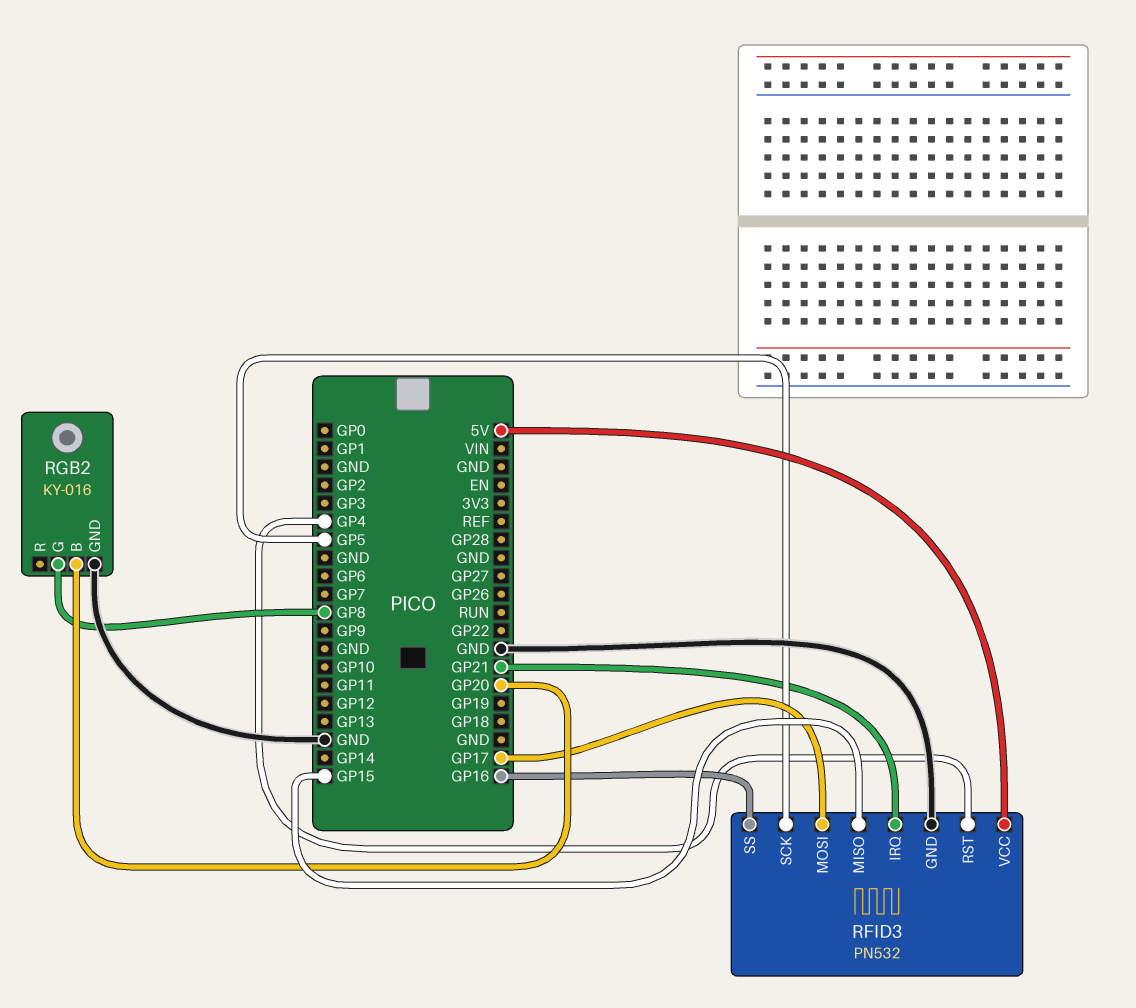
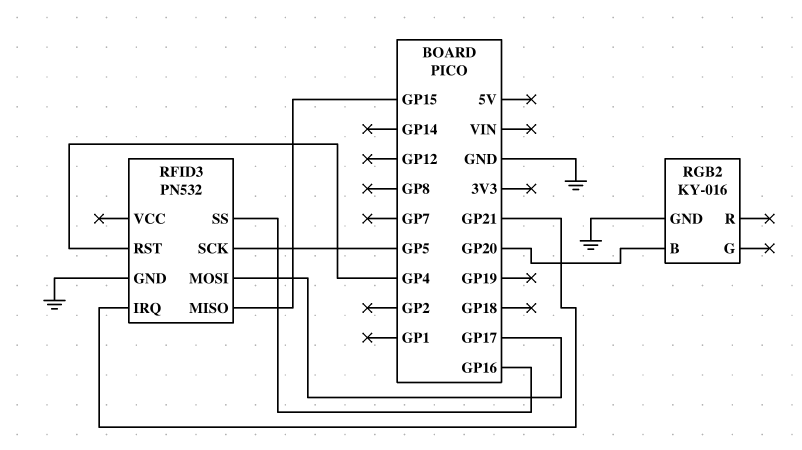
RFID3 pin VCC: 5V -> none
RGB2 pin G: GP8 -> none

